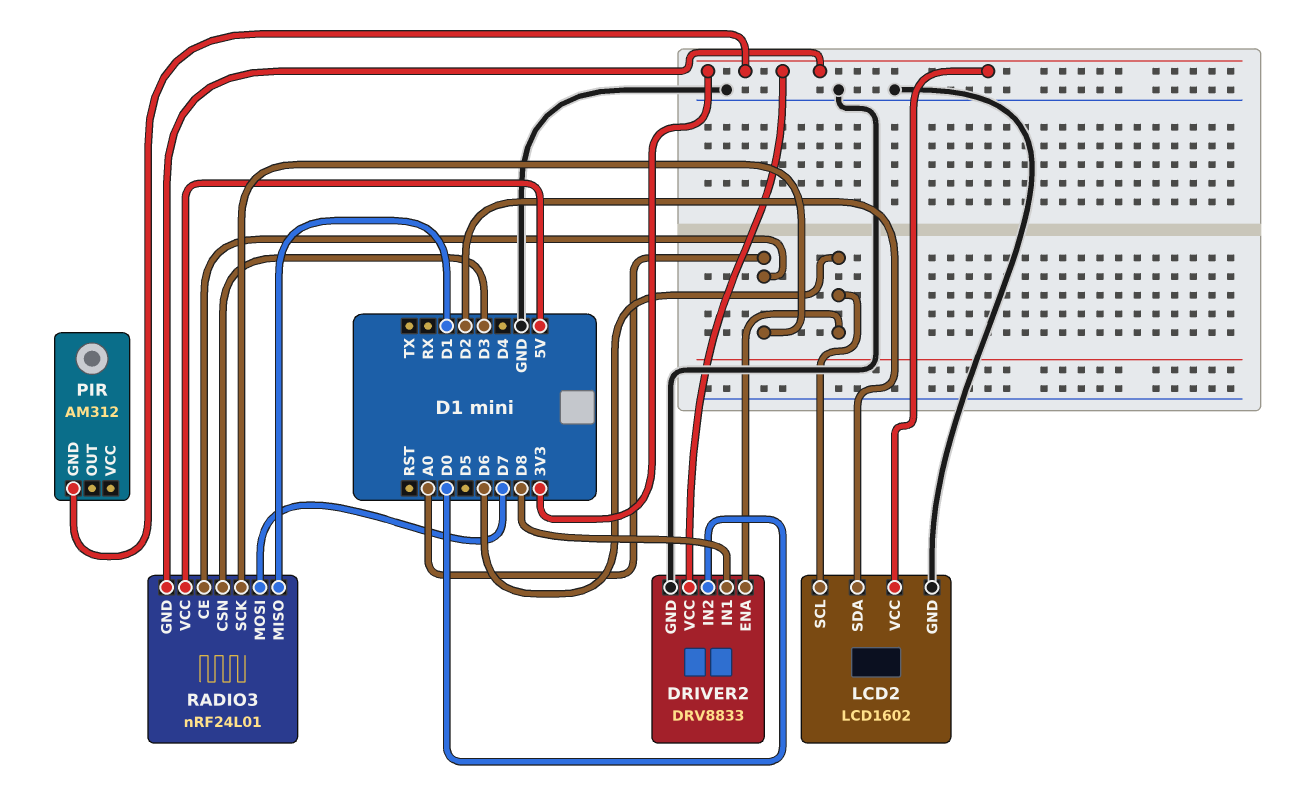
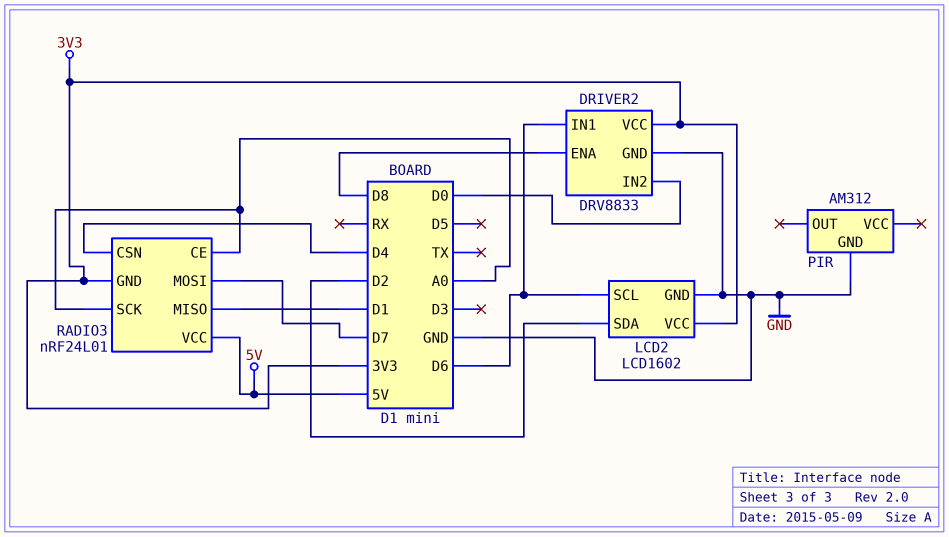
DRIVER2 pin ENA: D6 -> D8
DRIVER2 pin IN1: D8 -> D6
PIR pin GND: 3V3 -> GND
RADIO3 pin CSN: D3 -> D4

